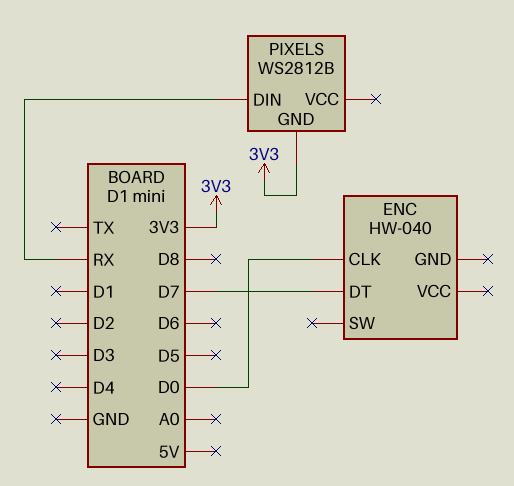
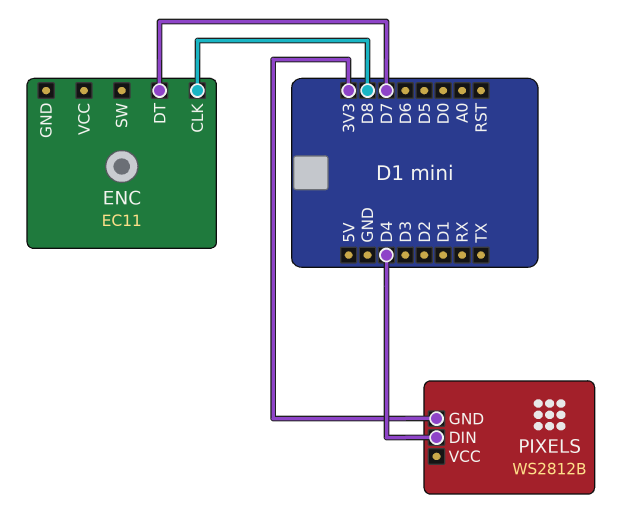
ENC: HW-040 -> EC11
ENC pin CLK: D0 -> D8
PIXELS pin DIN: RX -> D4

